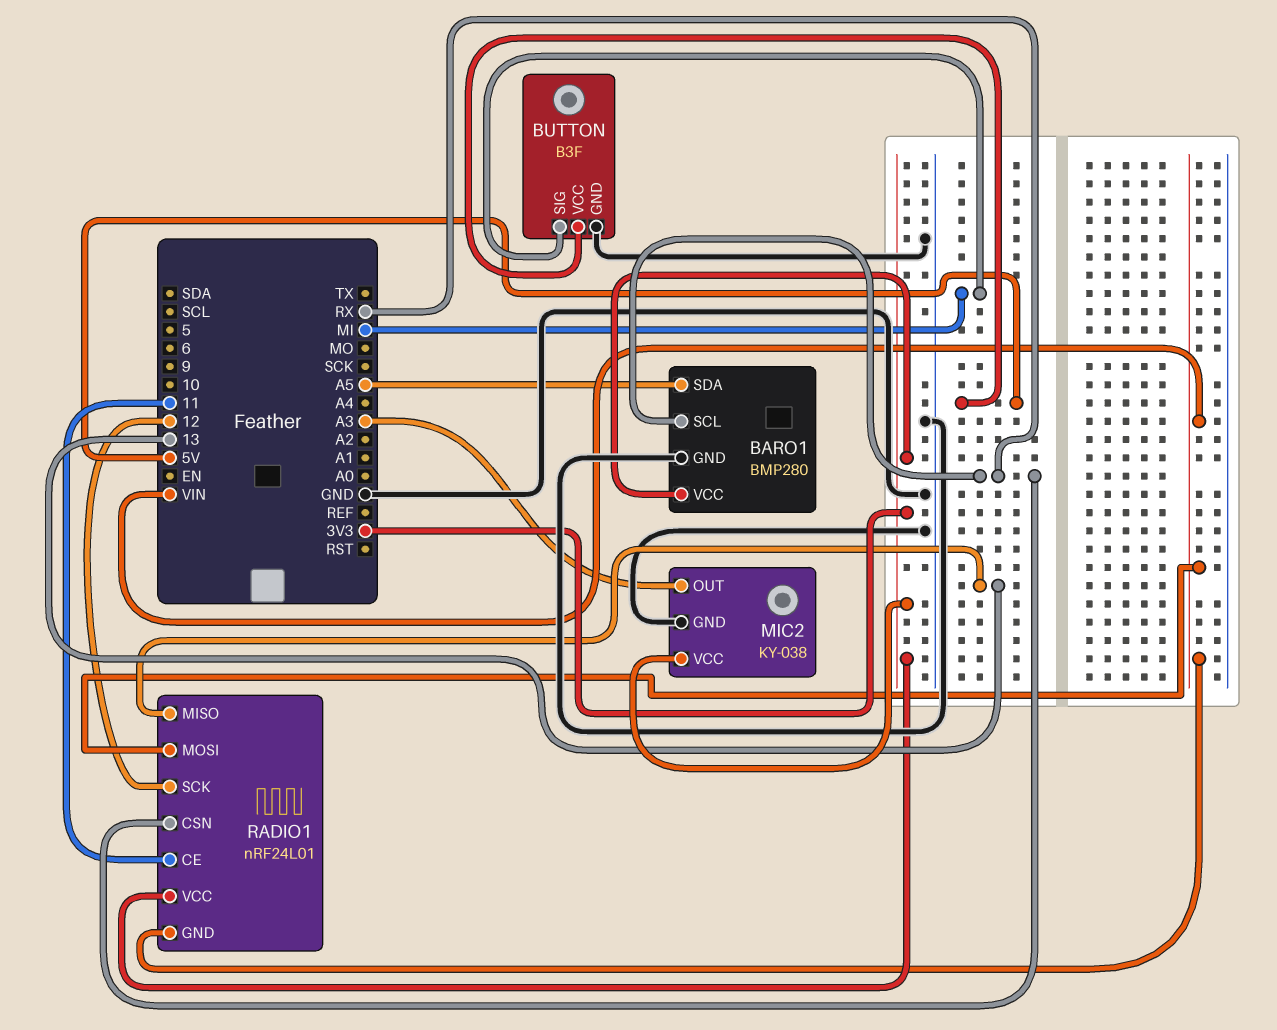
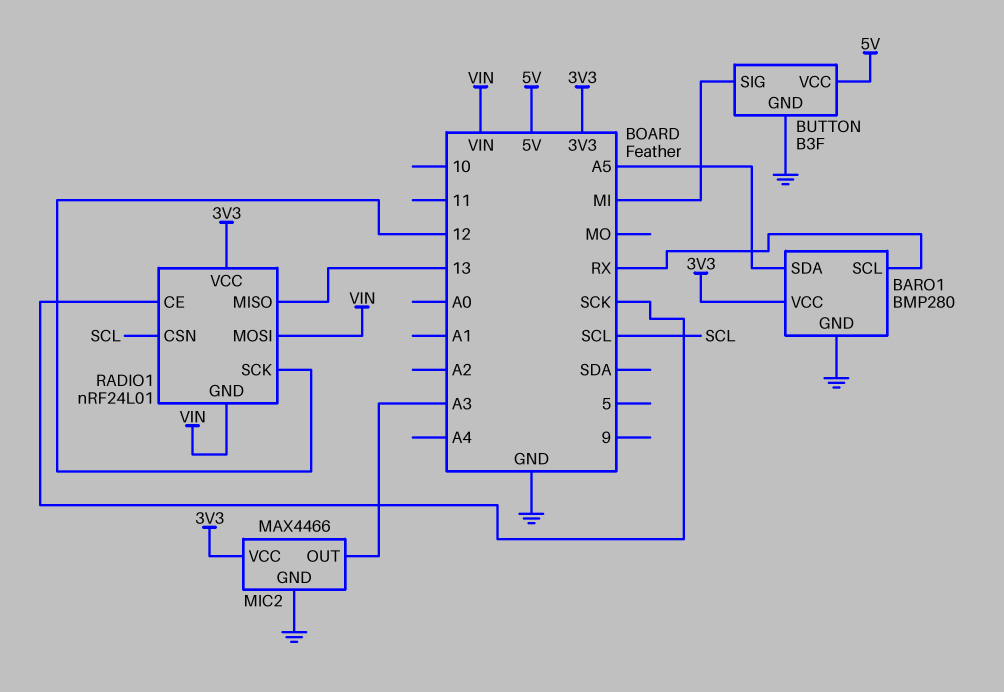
MIC2: KY-038 -> MAX4466
RADIO1 pin CE: 11 -> SCK
RADIO1 pin CSN: RX -> SCL

